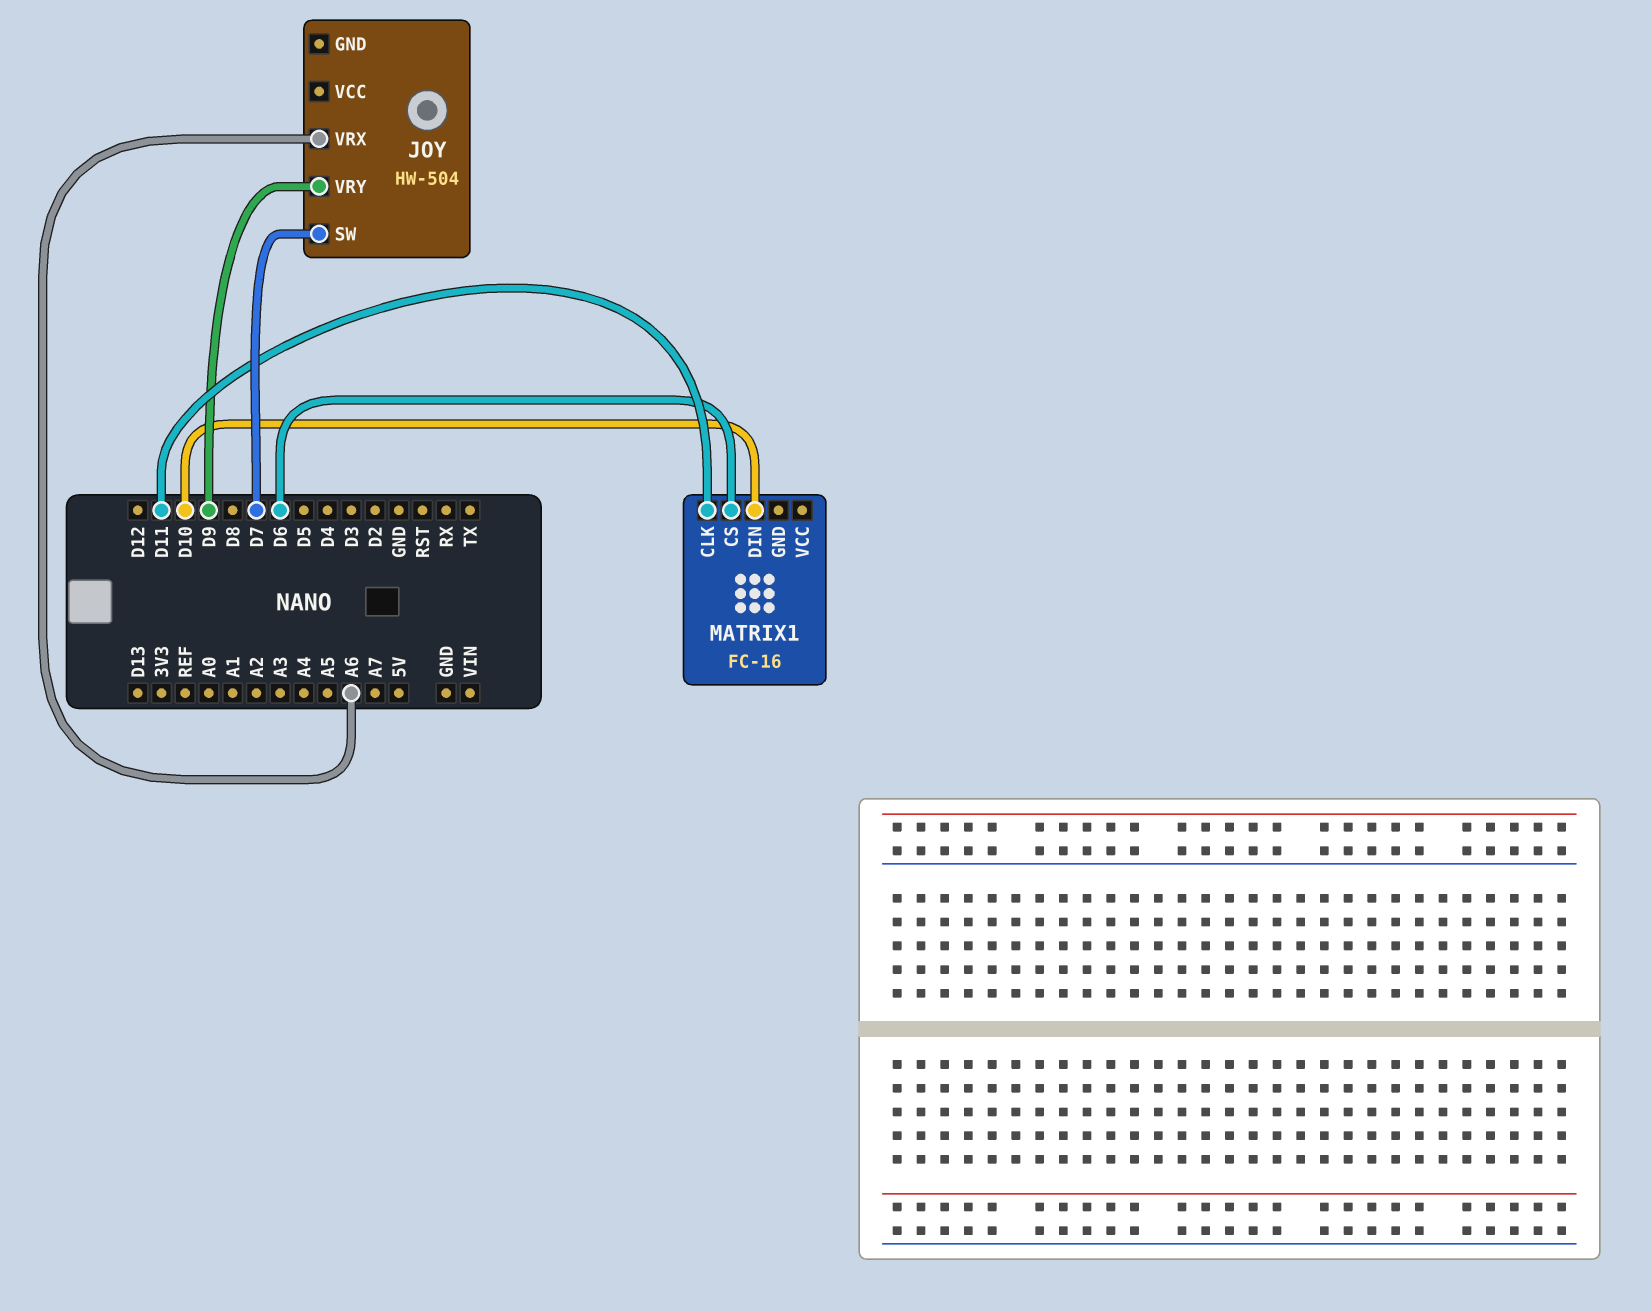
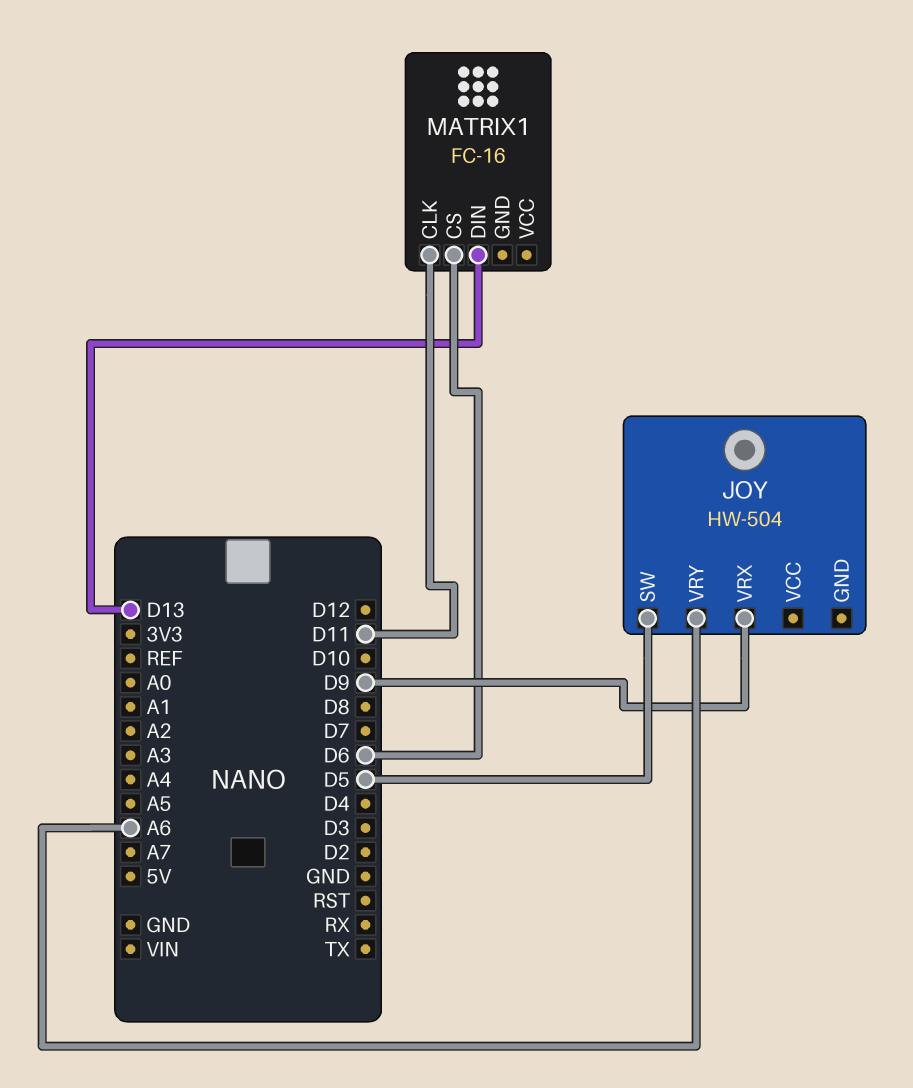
JOY pin SW: D7 -> D5
JOY pin VRX: A6 -> D9
JOY pin VRY: D9 -> A6
MATRIX1 pin DIN: D10 -> D13

